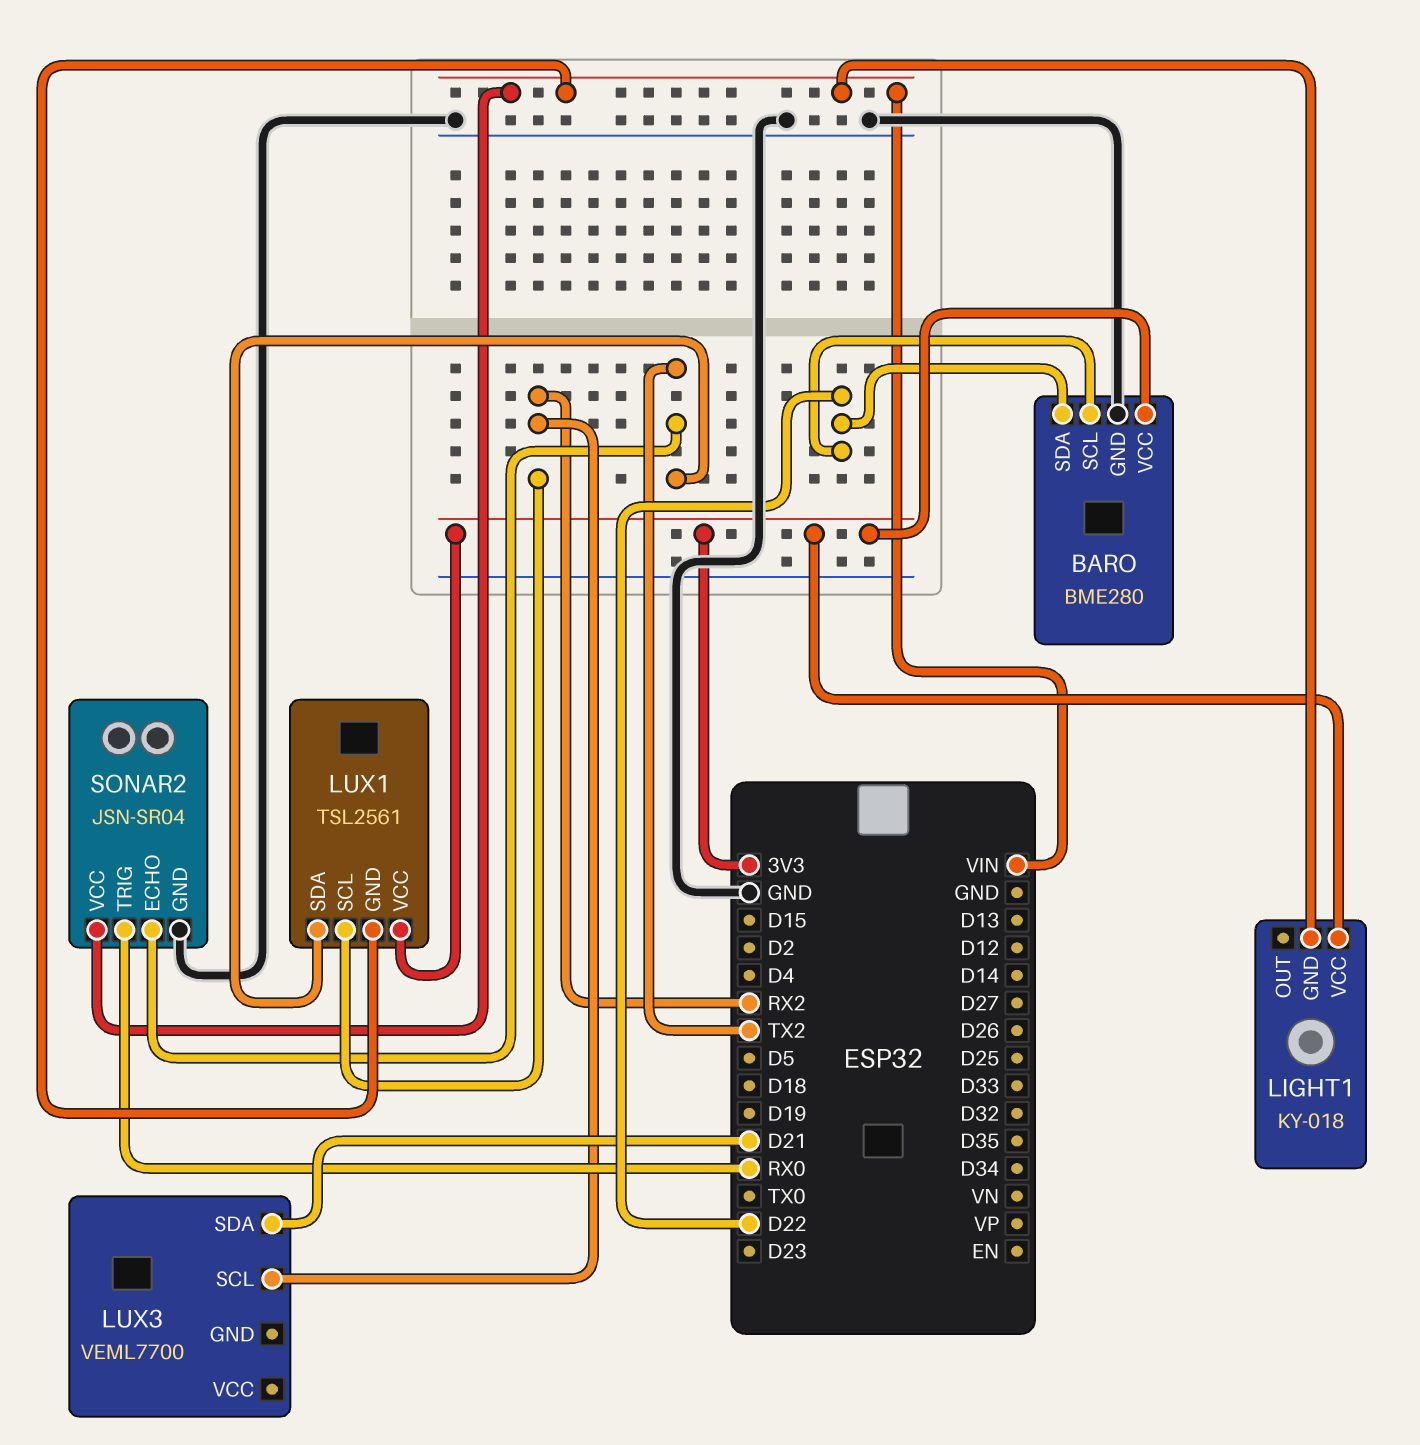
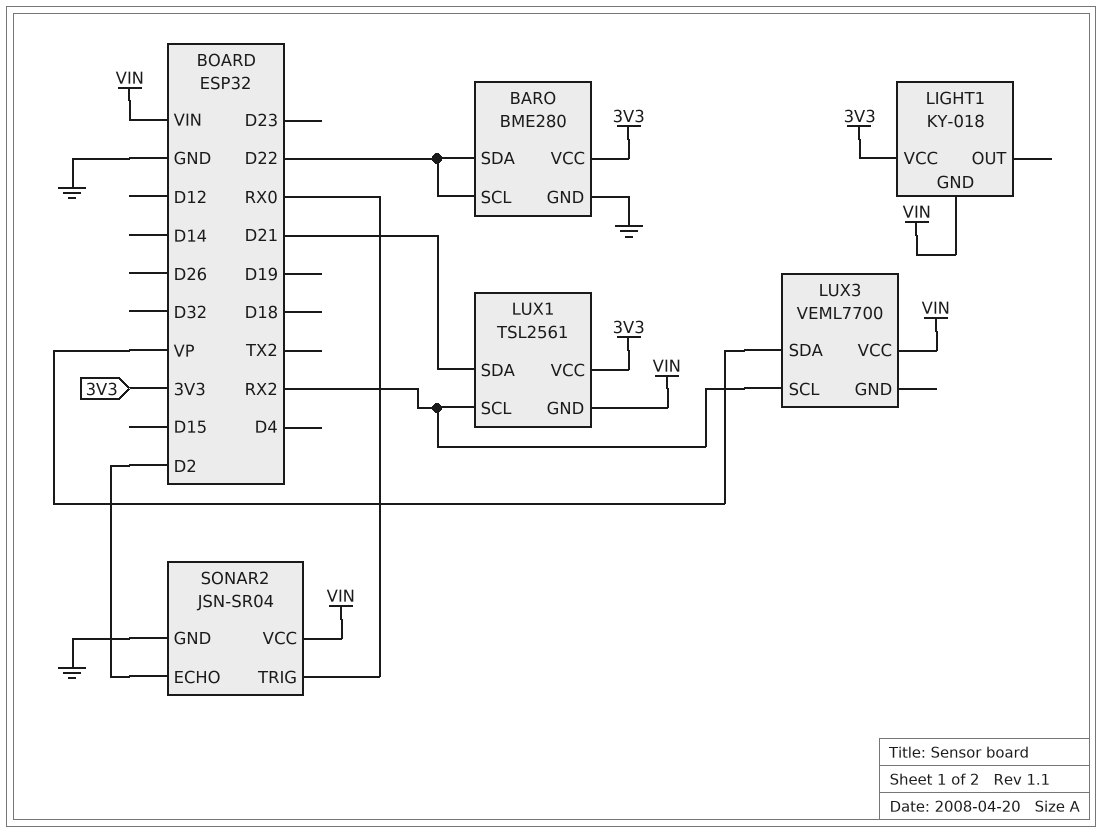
LUX1 pin SDA: TX2 -> D21
LUX3 pin SDA: D21 -> VP
LUX3 pin VCC: none -> VIN
SONAR2 pin ECHO: TX2 -> D2

